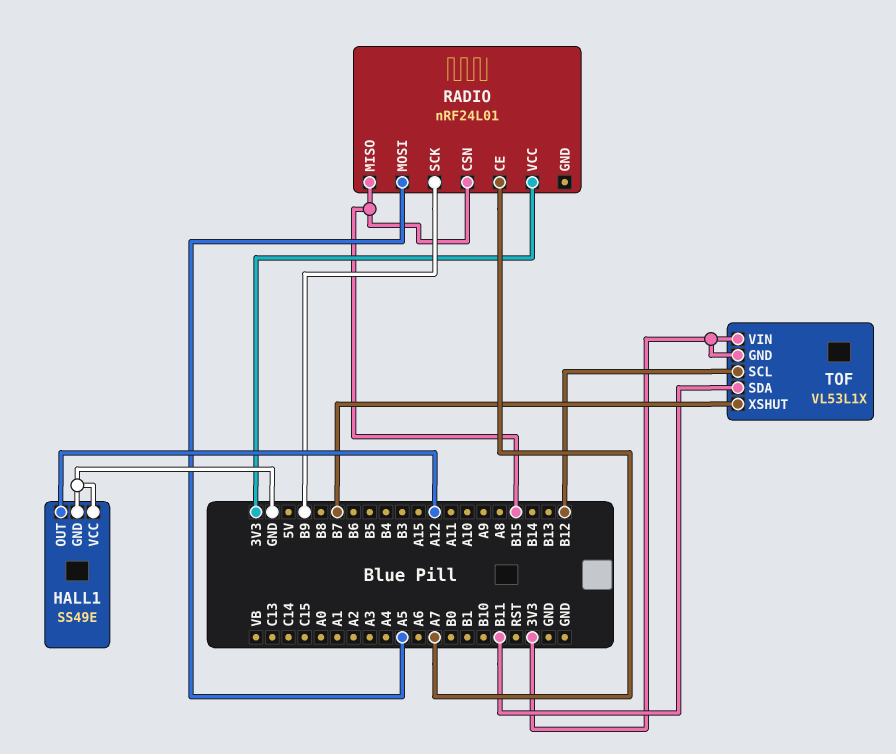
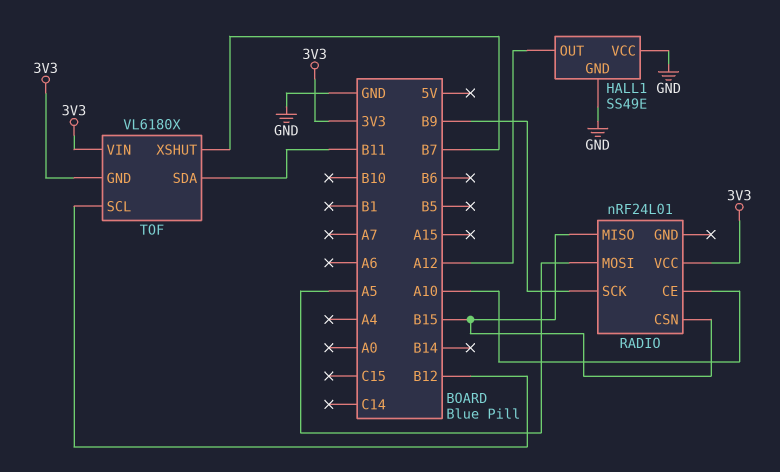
RADIO pin CE: A7 -> A10
TOF: VL53L1X -> VL6180X

